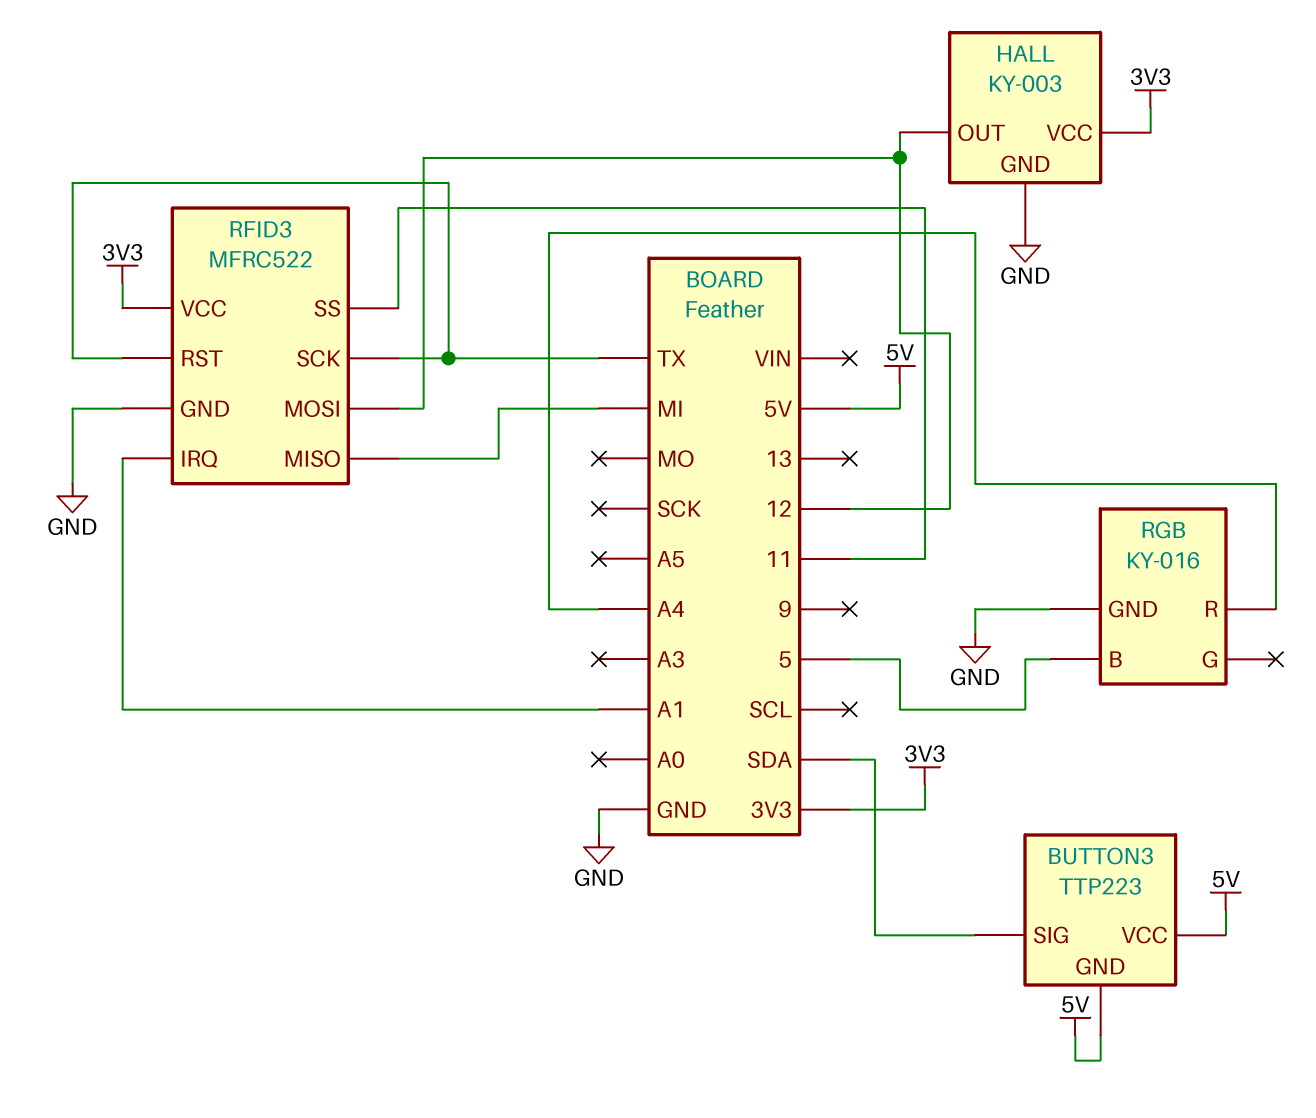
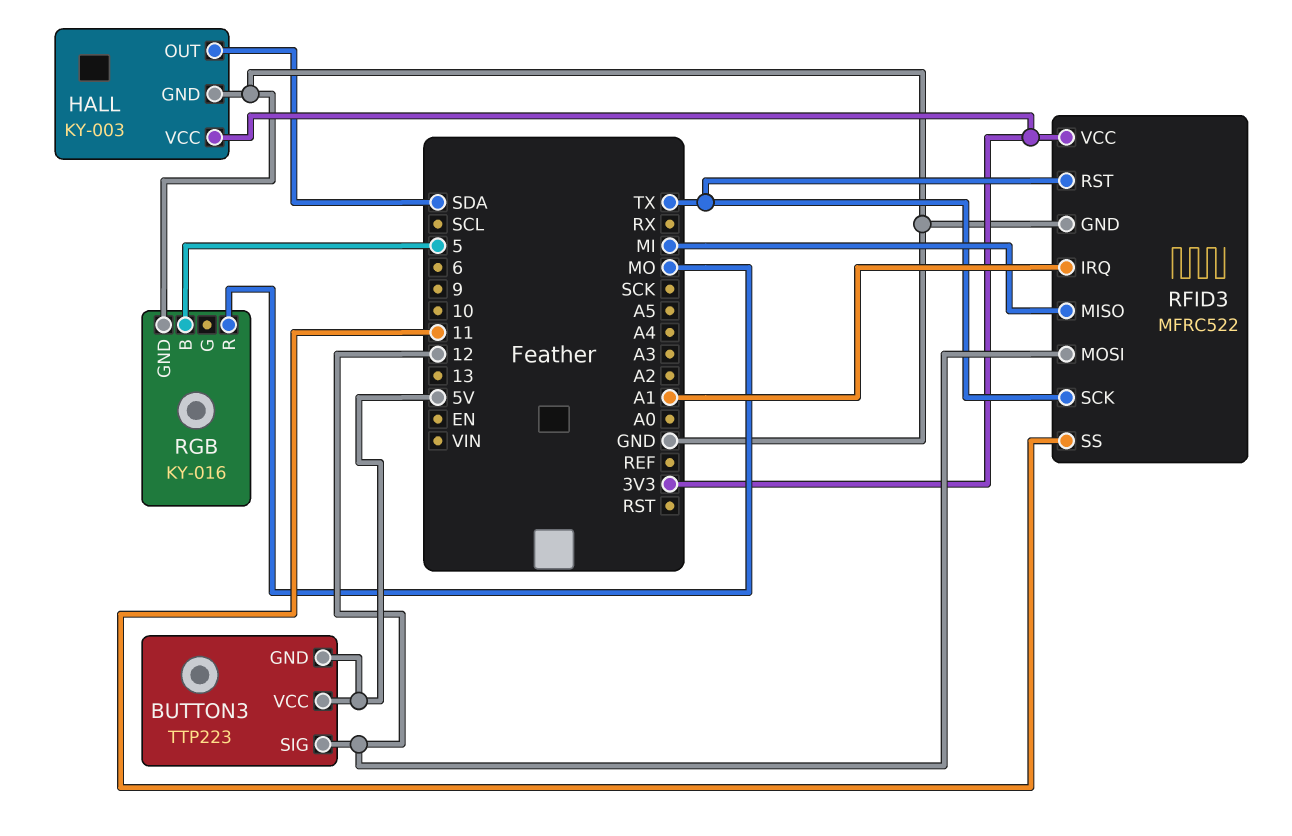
BUTTON3 pin SIG: SDA -> 12
HALL pin OUT: 12 -> SDA
RGB pin R: A4 -> MO

